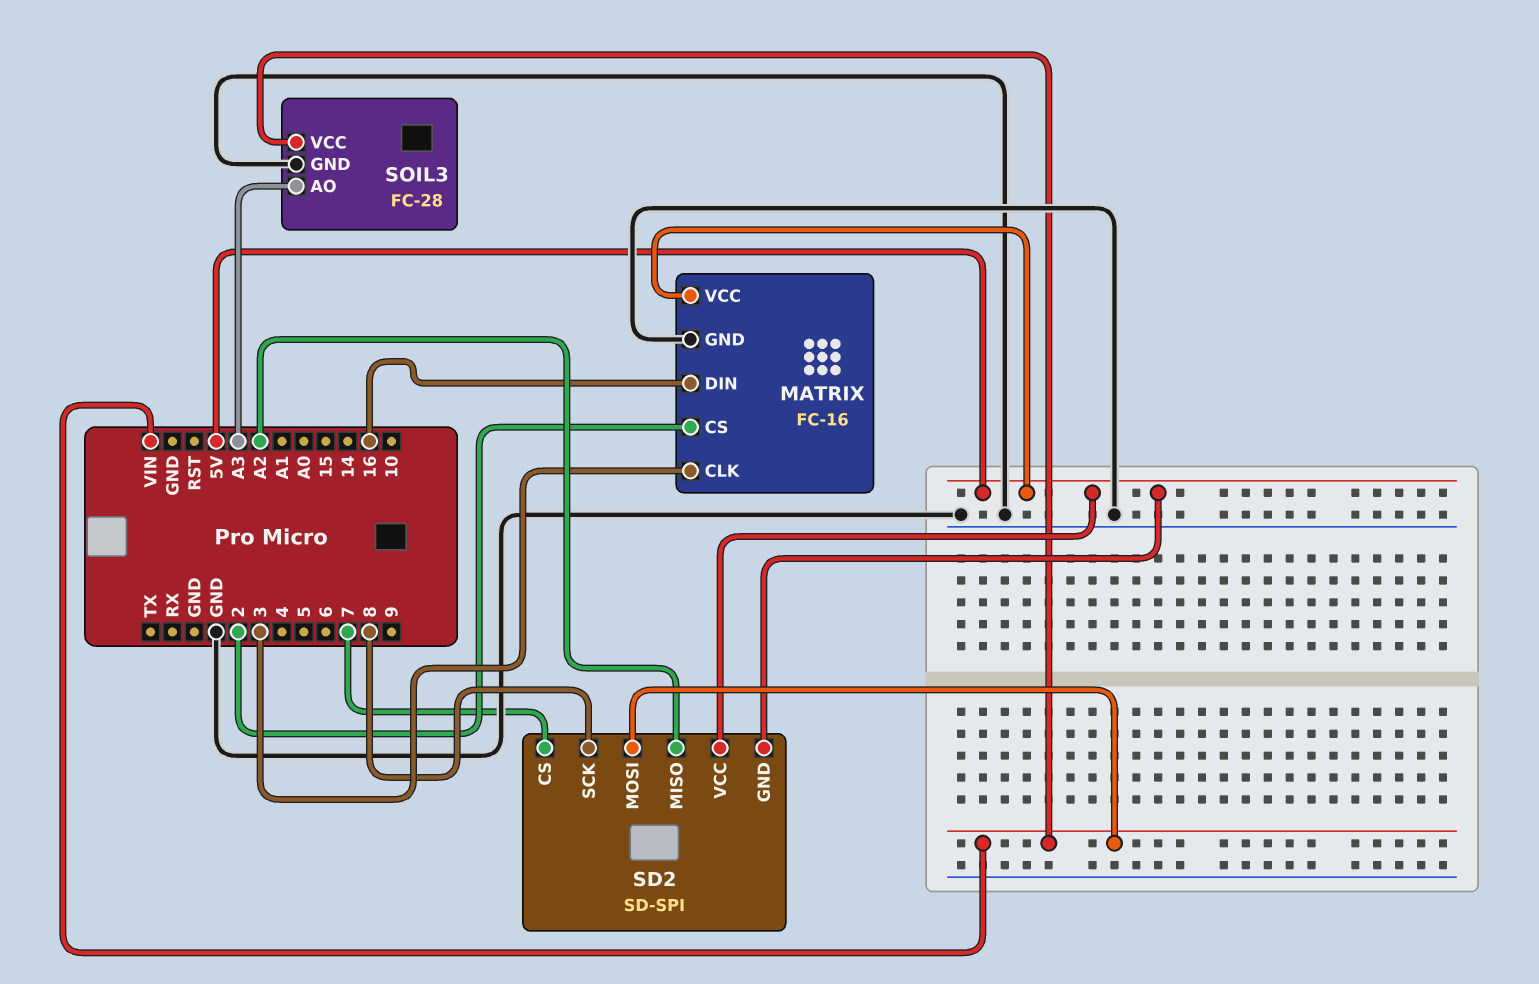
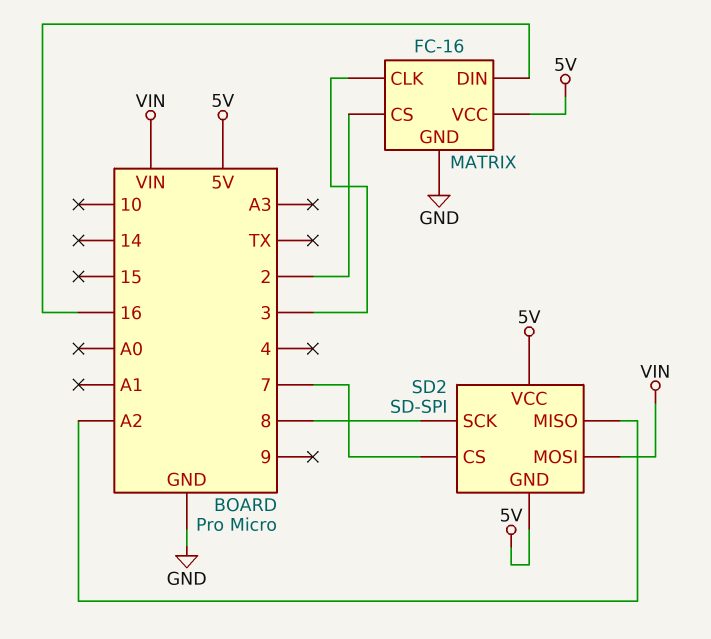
SOIL3: FC-28 -> none
SOIL3 pin AO: A3 -> none
SOIL3 pin GND: GND -> none
SOIL3 pin VCC: VIN -> none

